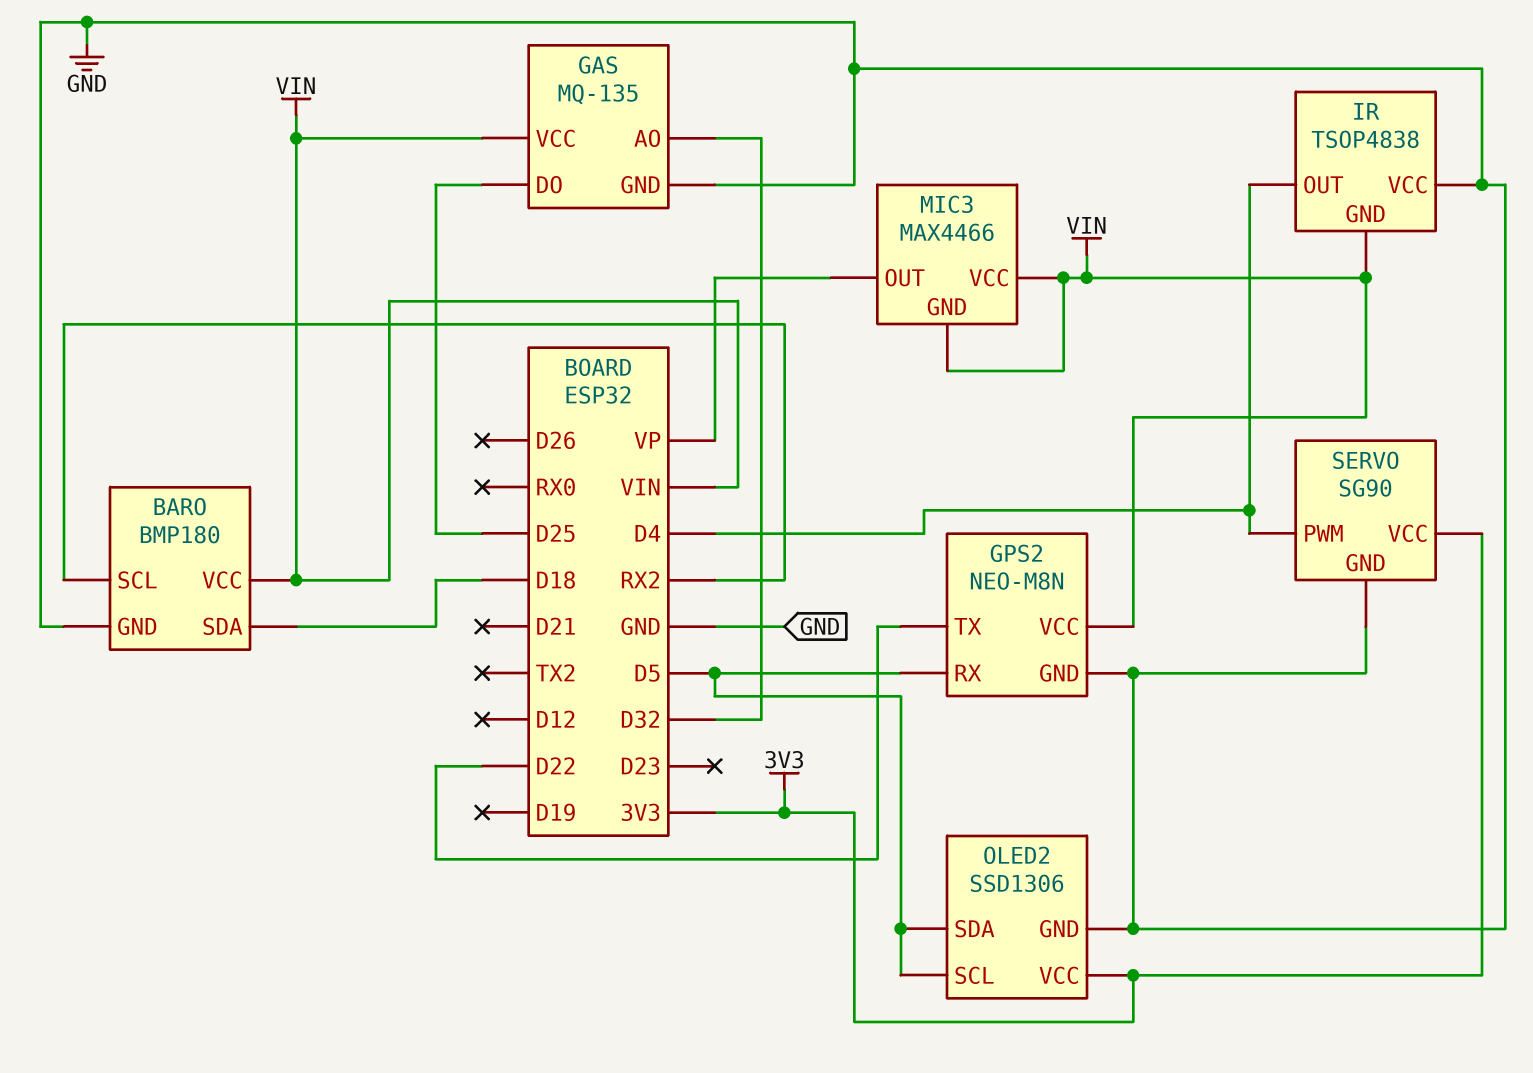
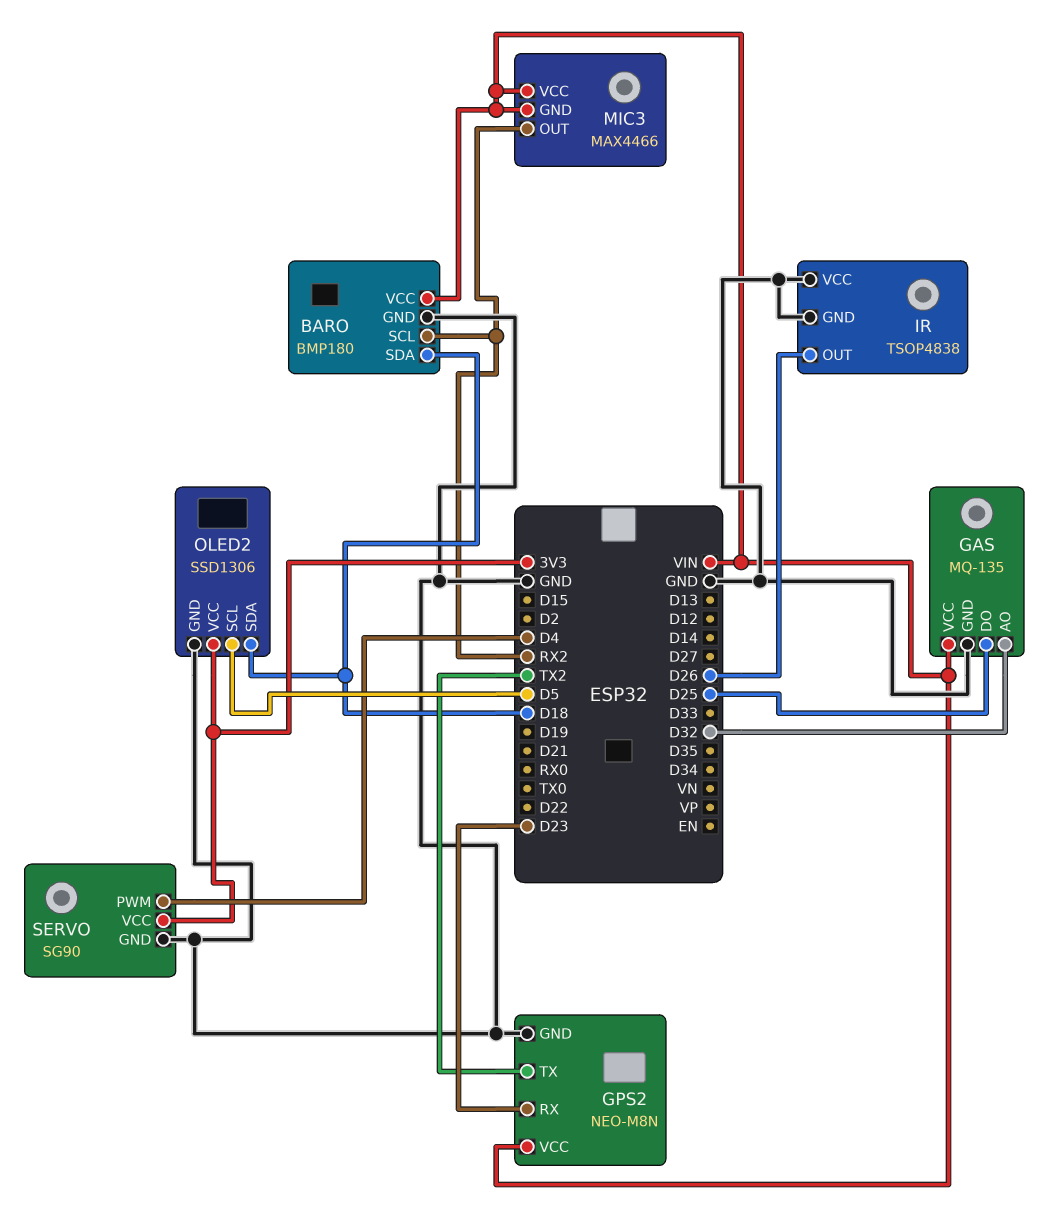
GPS2 pin RX: D5 -> D23
GPS2 pin TX: D22 -> TX2
IR pin GND: VIN -> GND
IR pin OUT: D4 -> D26
MIC3 pin OUT: VP -> RX2
OLED2 pin SDA: D5 -> D18

